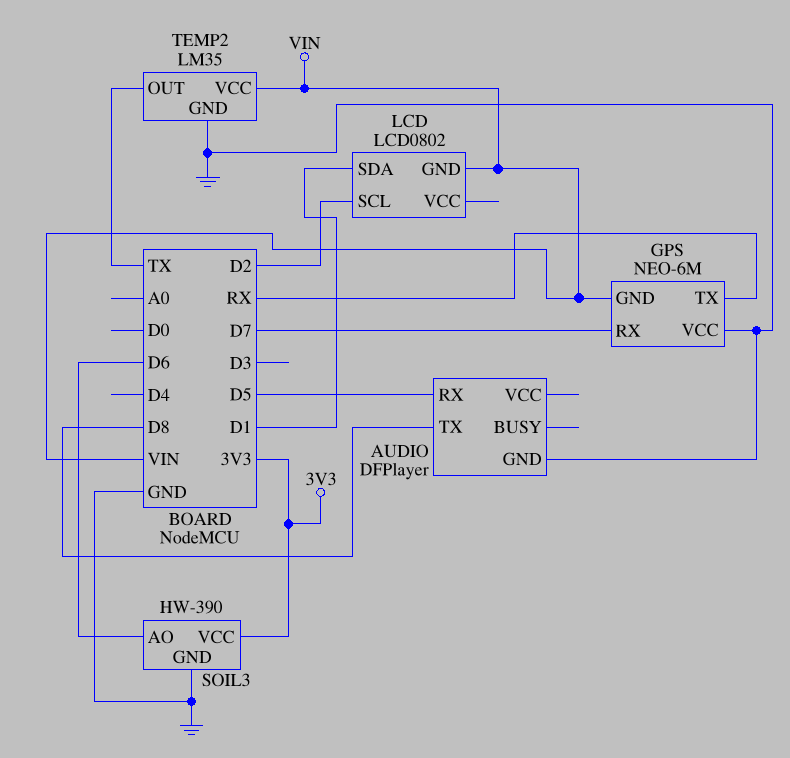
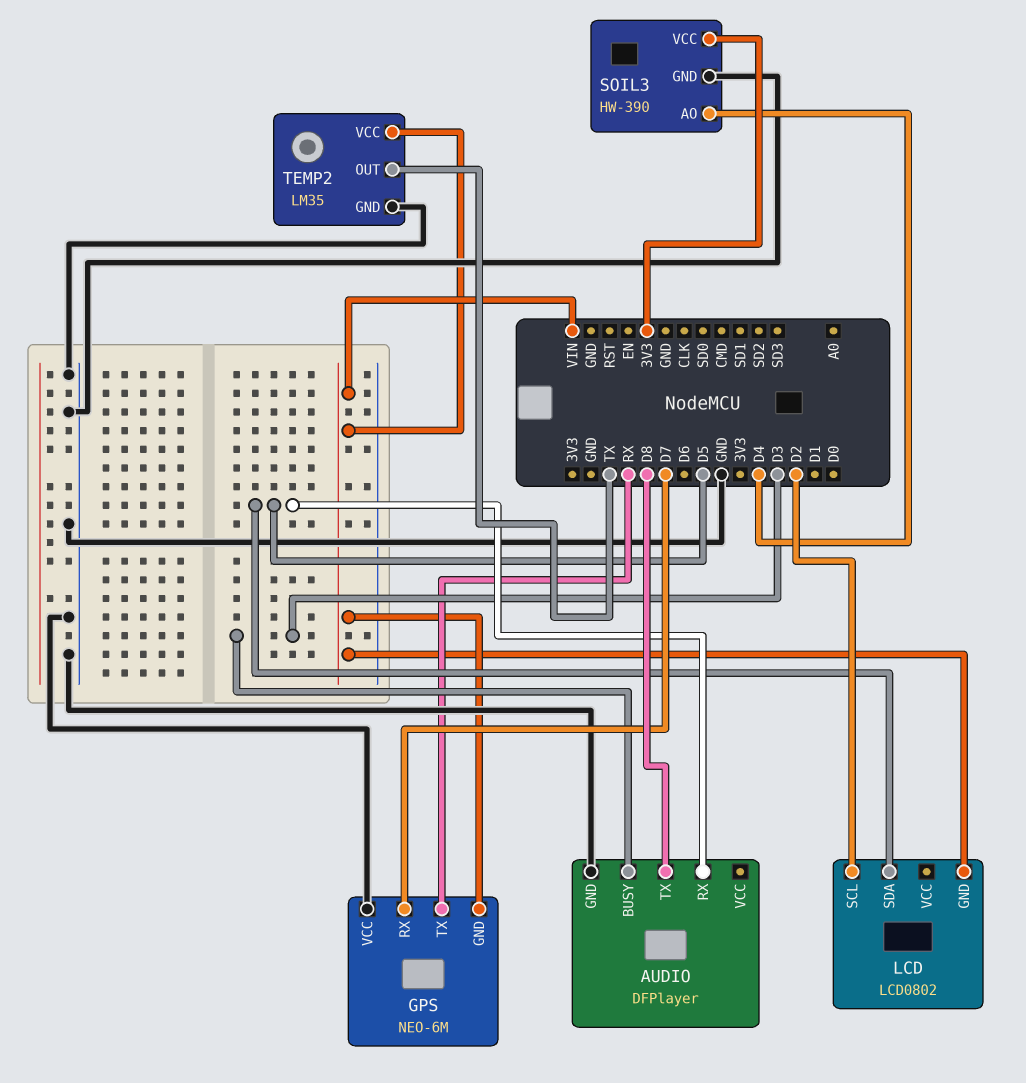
AUDIO pin BUSY: none -> D3
LCD pin SDA: D1 -> D5
SOIL3 pin AO: D6 -> D4

